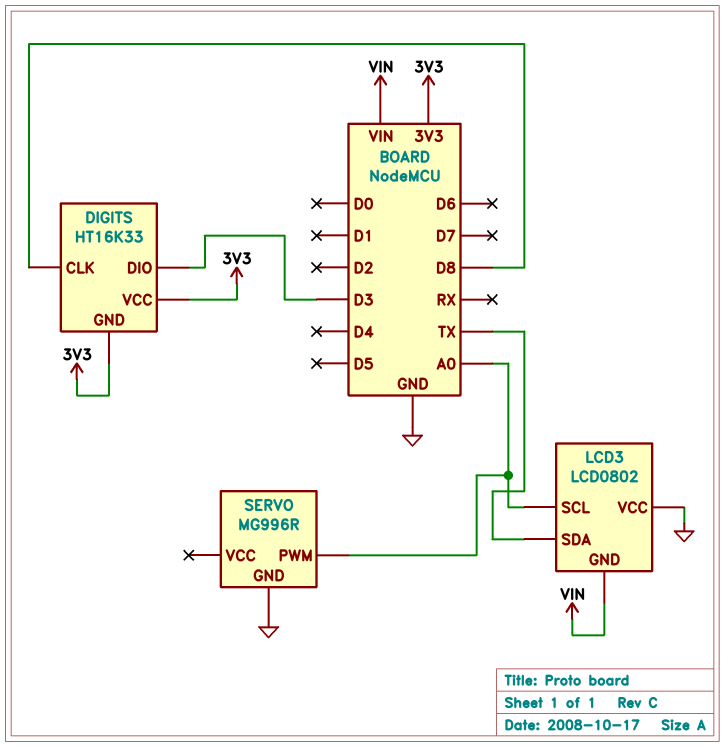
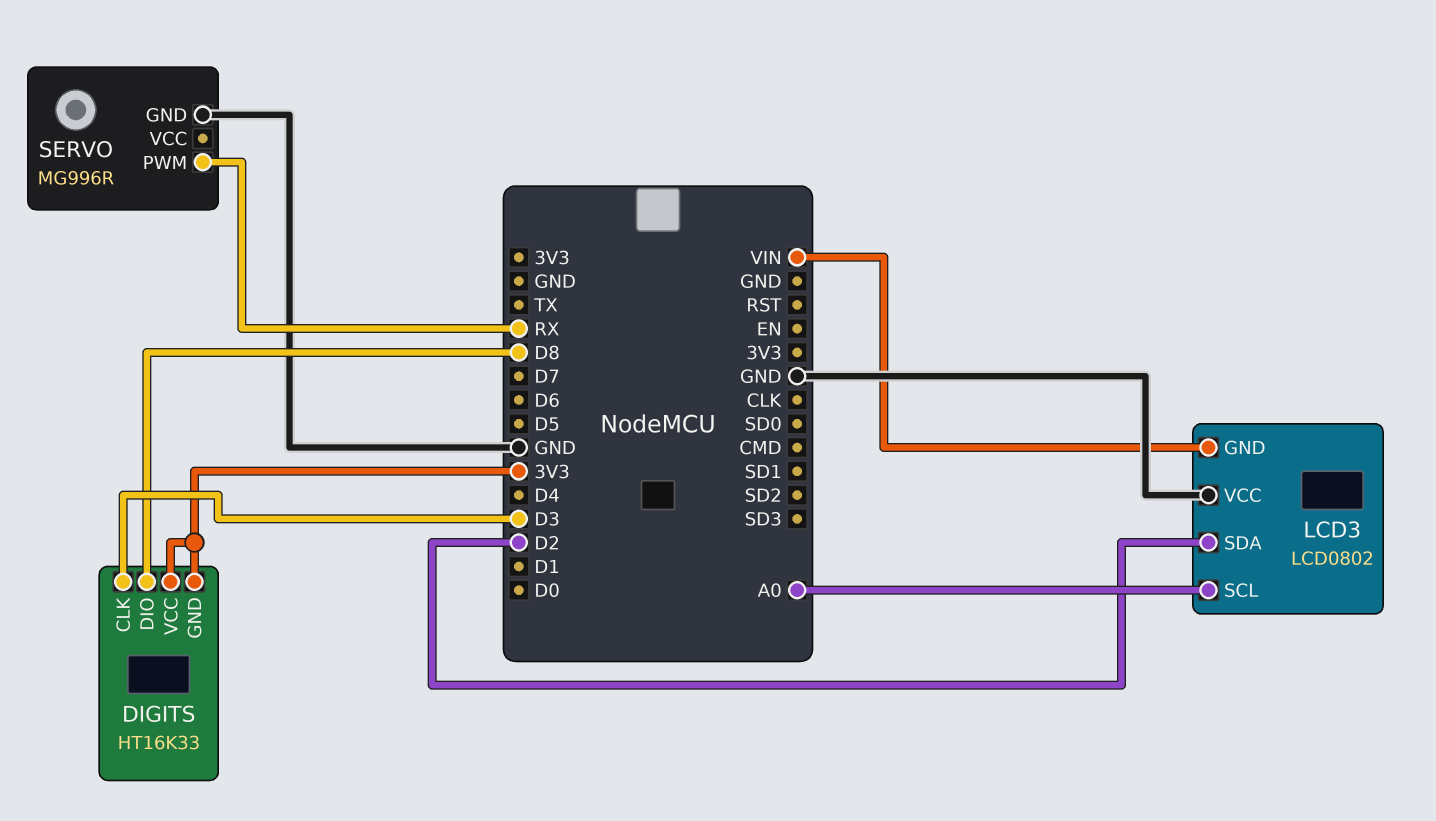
DIGITS pin CLK: D8 -> D3
DIGITS pin DIO: D3 -> D8
LCD3 pin SDA: TX -> D2
SERVO pin PWM: A0 -> RX

